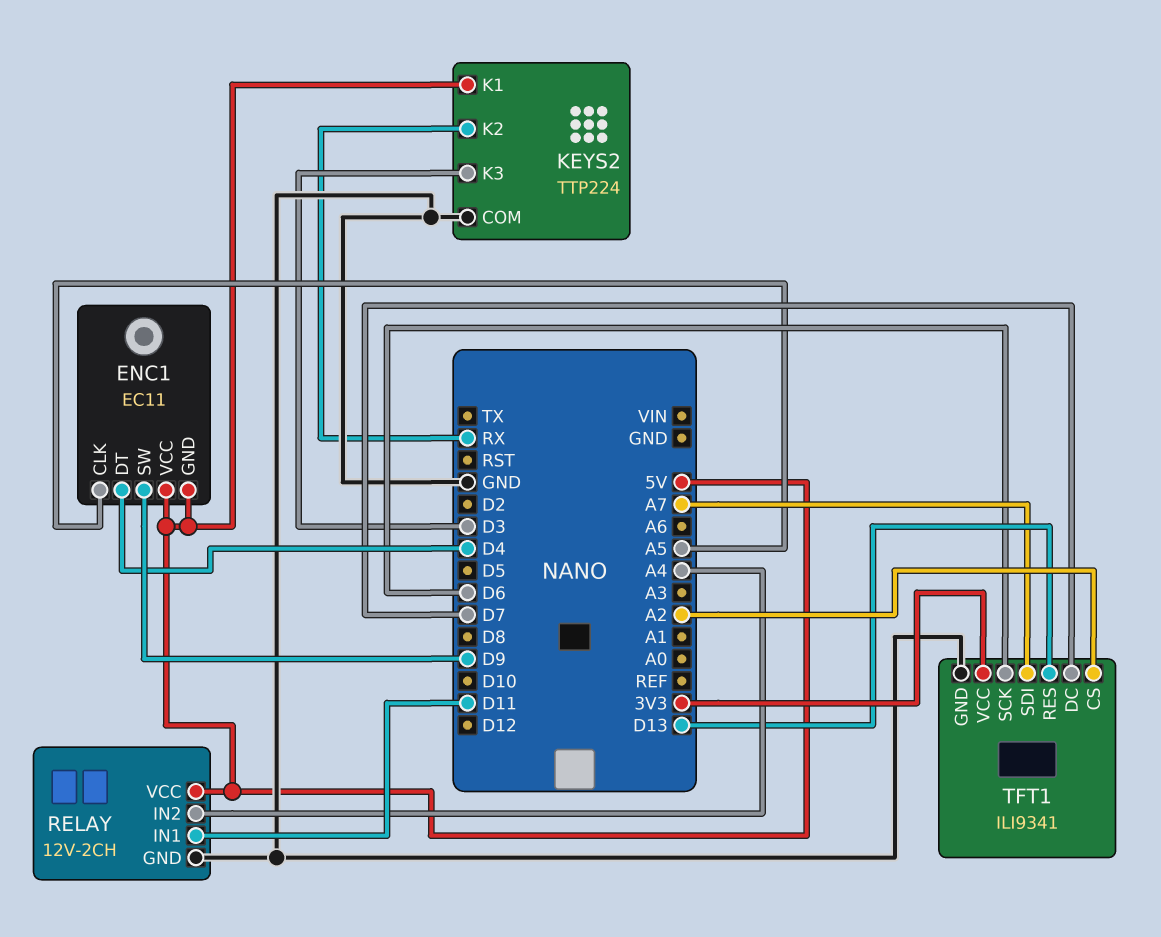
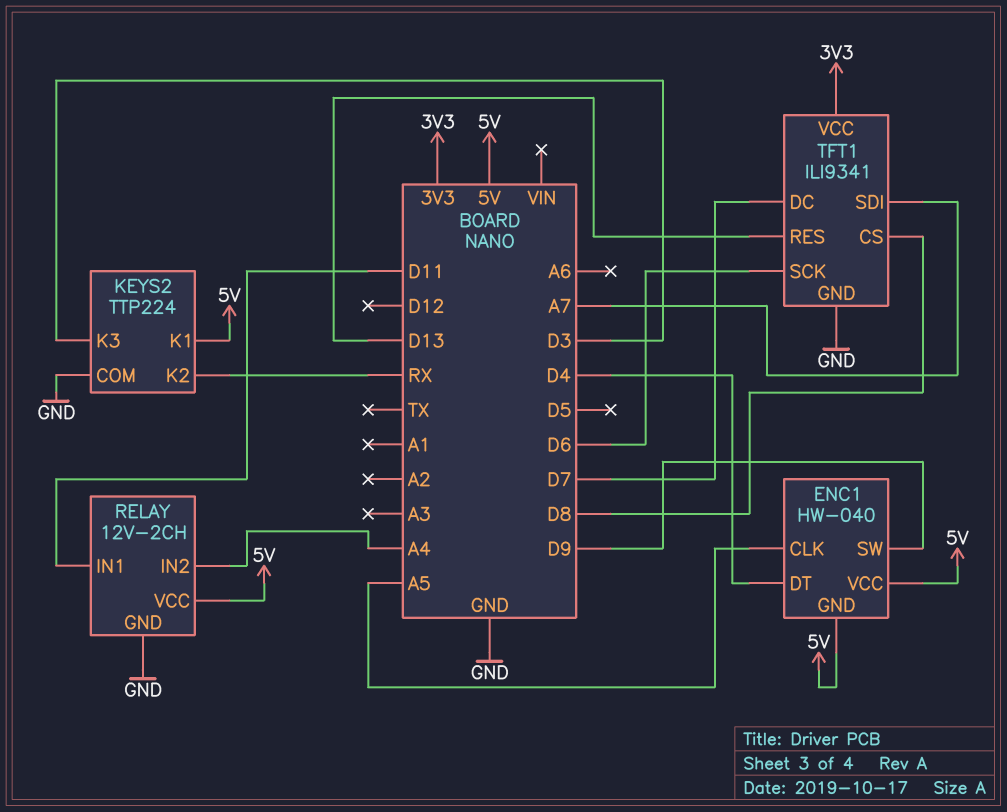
ENC1: EC11 -> HW-040
TFT1 pin CS: A2 -> D8

